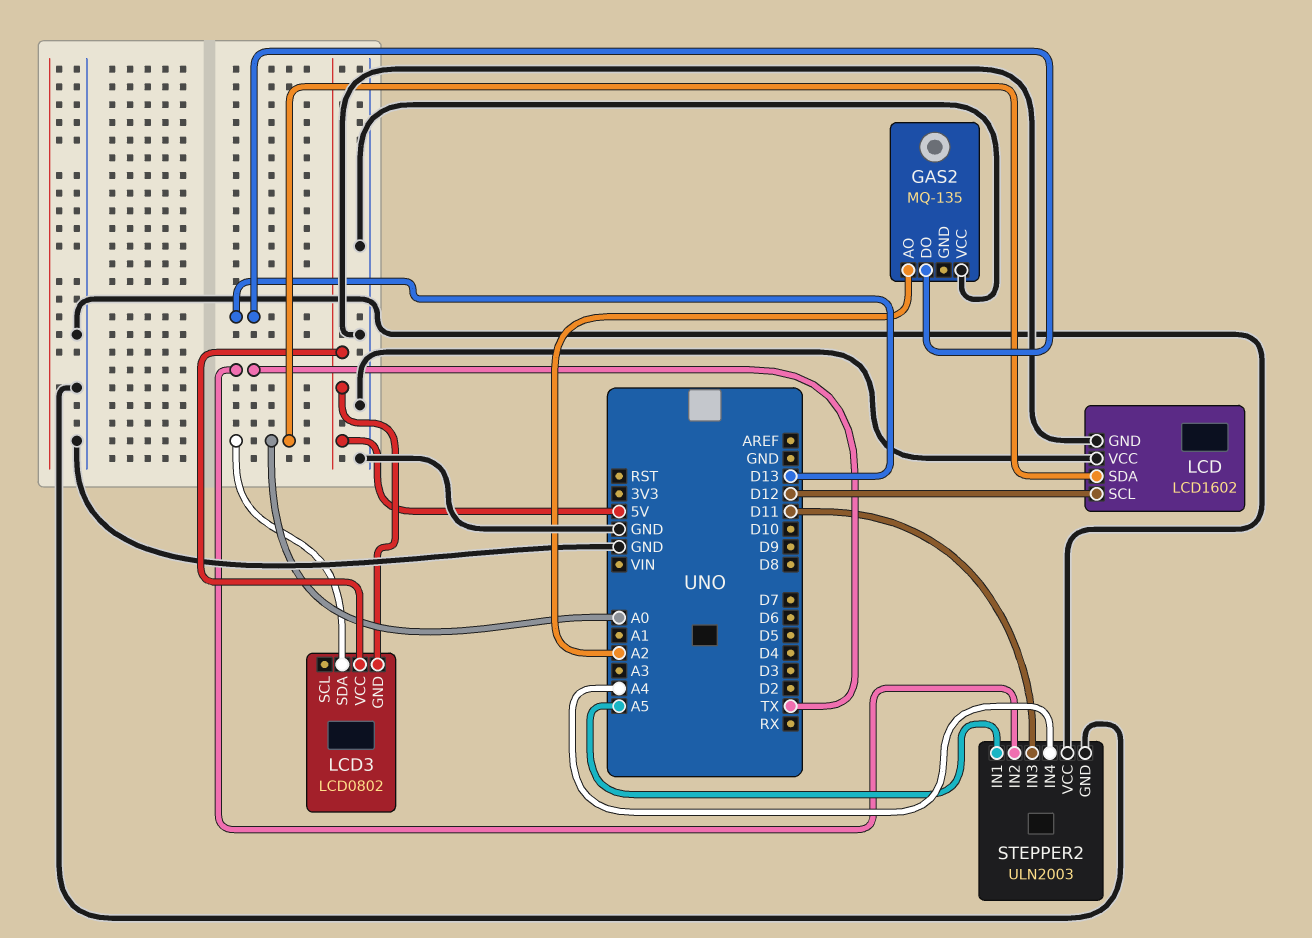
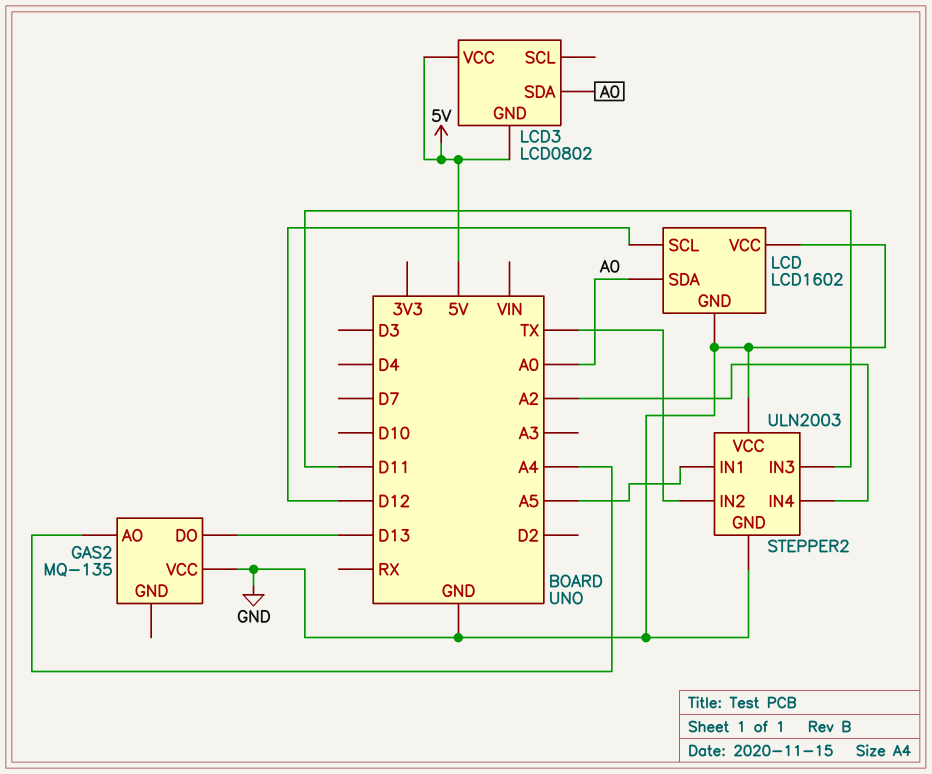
GAS2 pin AO: A2 -> A4
STEPPER2 pin IN4: A4 -> A2

